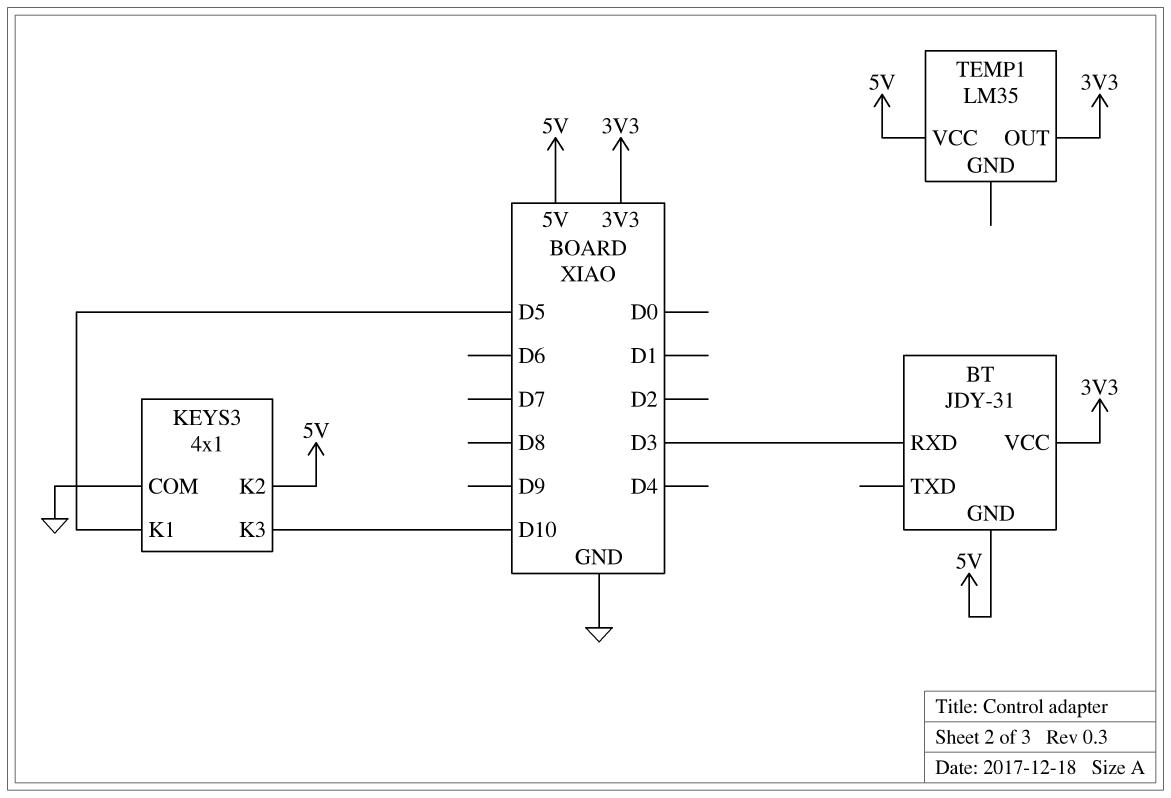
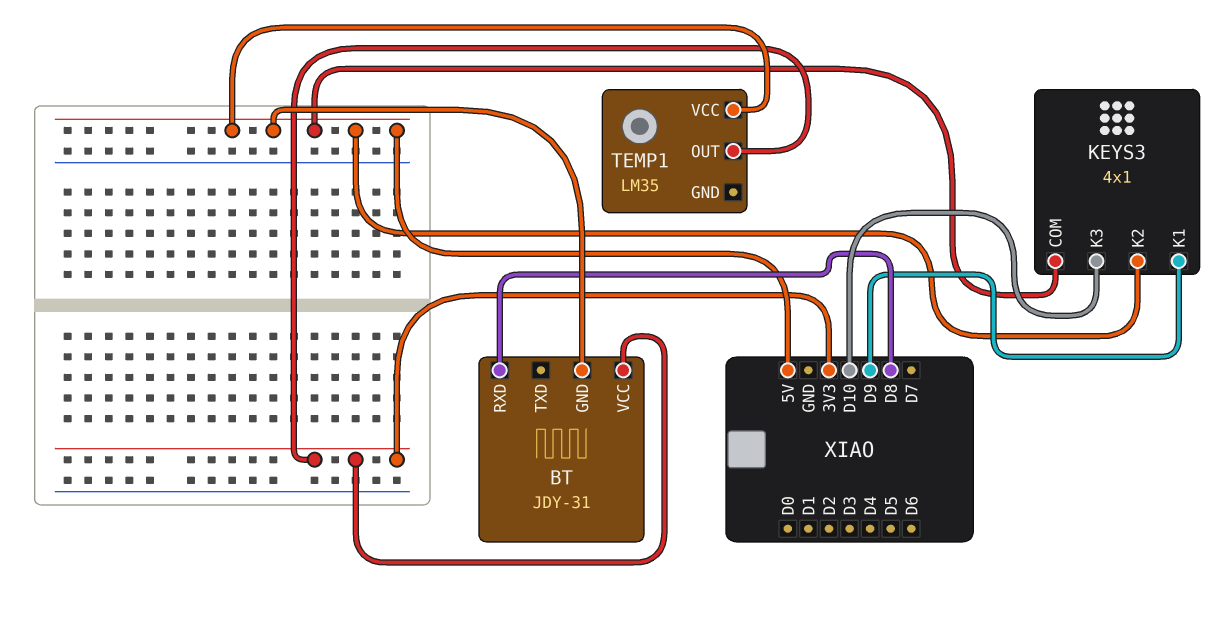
BT pin RXD: D3 -> D8
KEYS3 pin COM: GND -> 5V
KEYS3 pin K1: D5 -> D9

